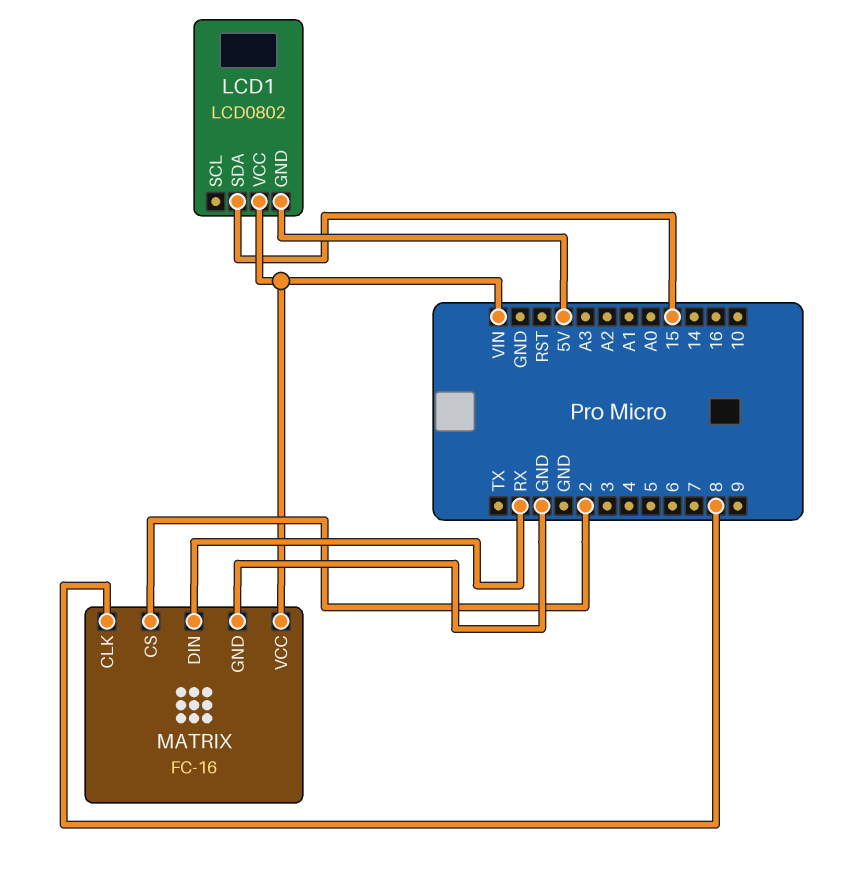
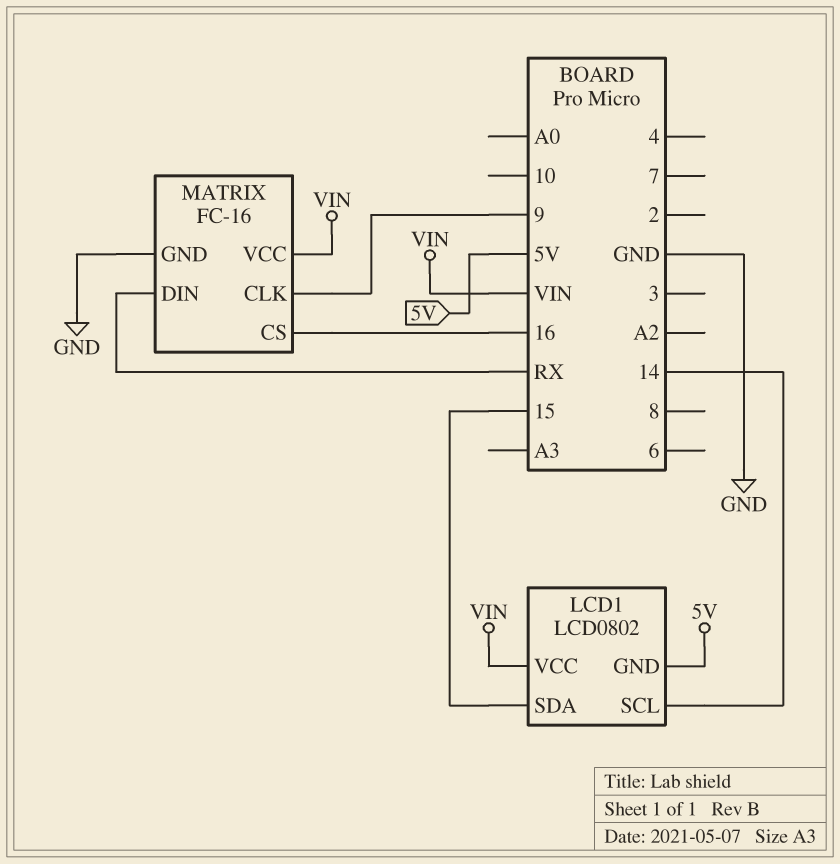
LCD1 pin SCL: none -> 14
MATRIX pin CLK: 8 -> 9
MATRIX pin CS: 2 -> 16

